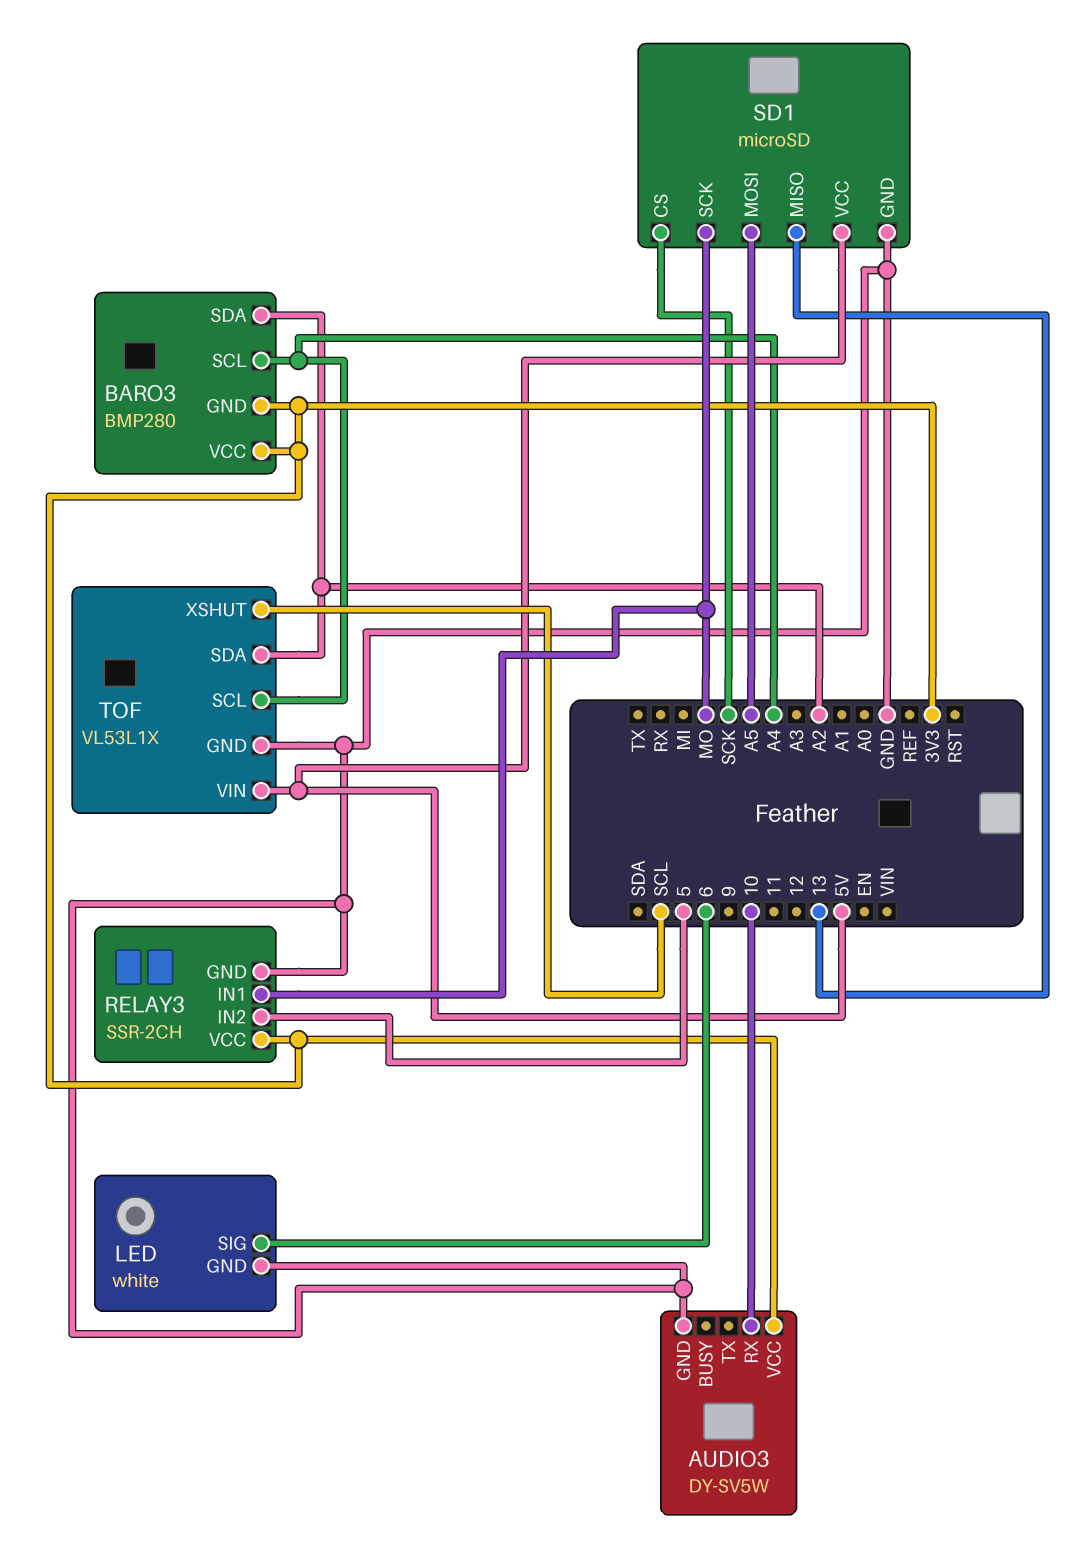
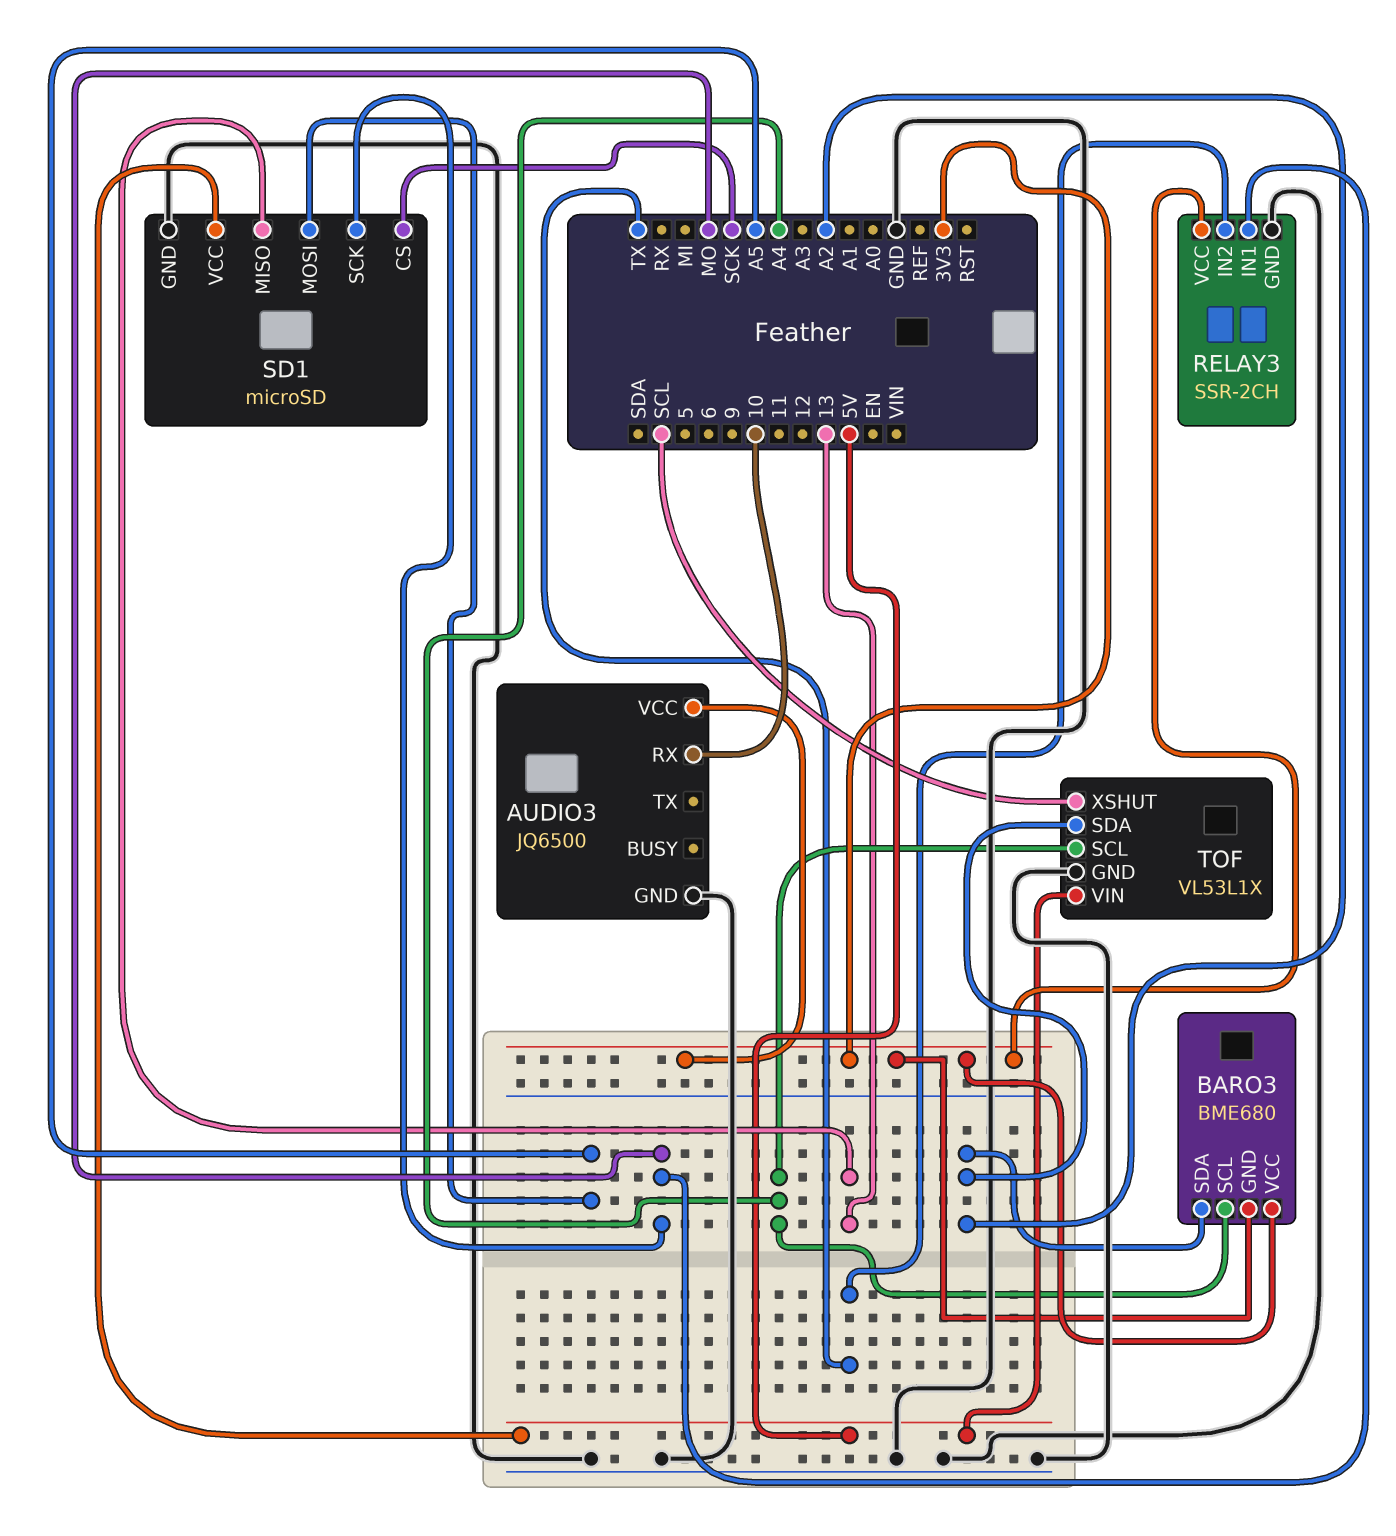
AUDIO3: DY-SV5W -> JQ6500
BARO3: BMP280 -> BME680
LED: white -> none
LED pin GND: GND -> none
LED pin SIG: 6 -> none
RELAY3 pin IN2: 5 -> TX

